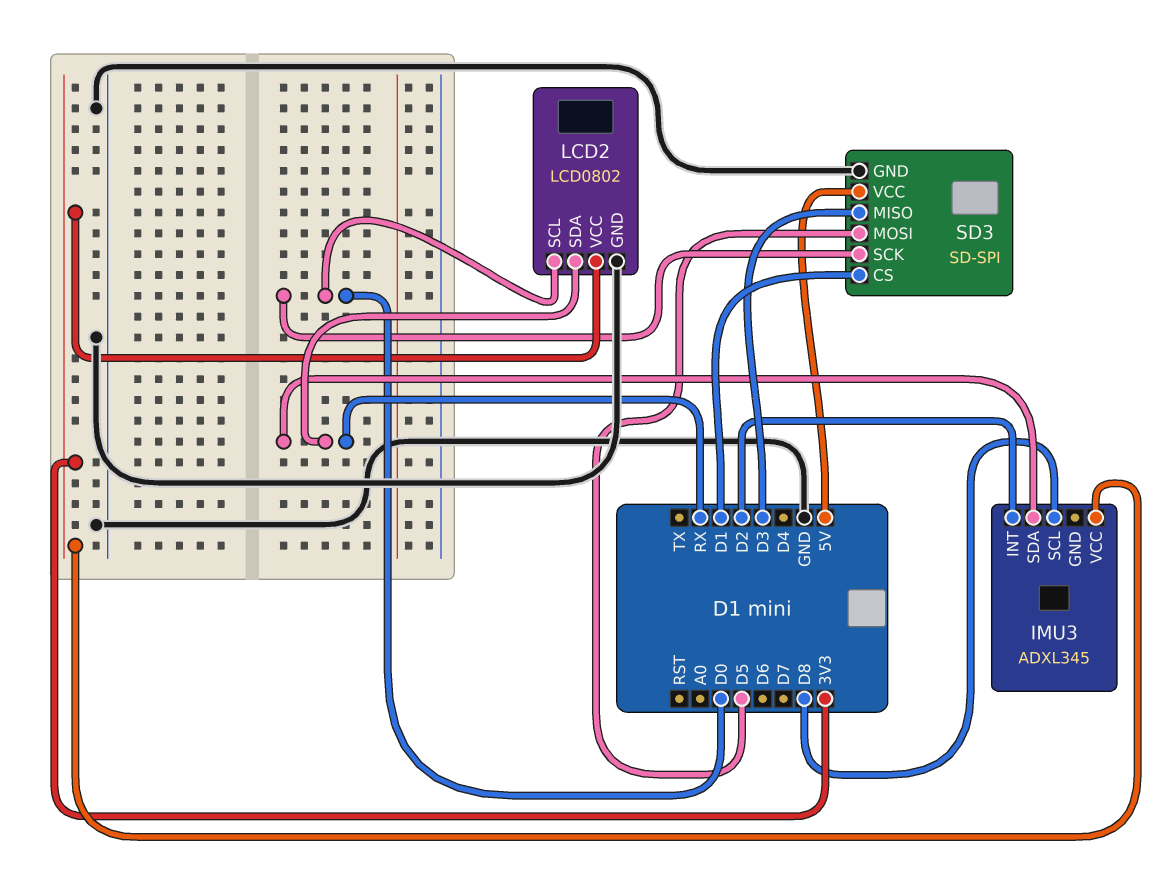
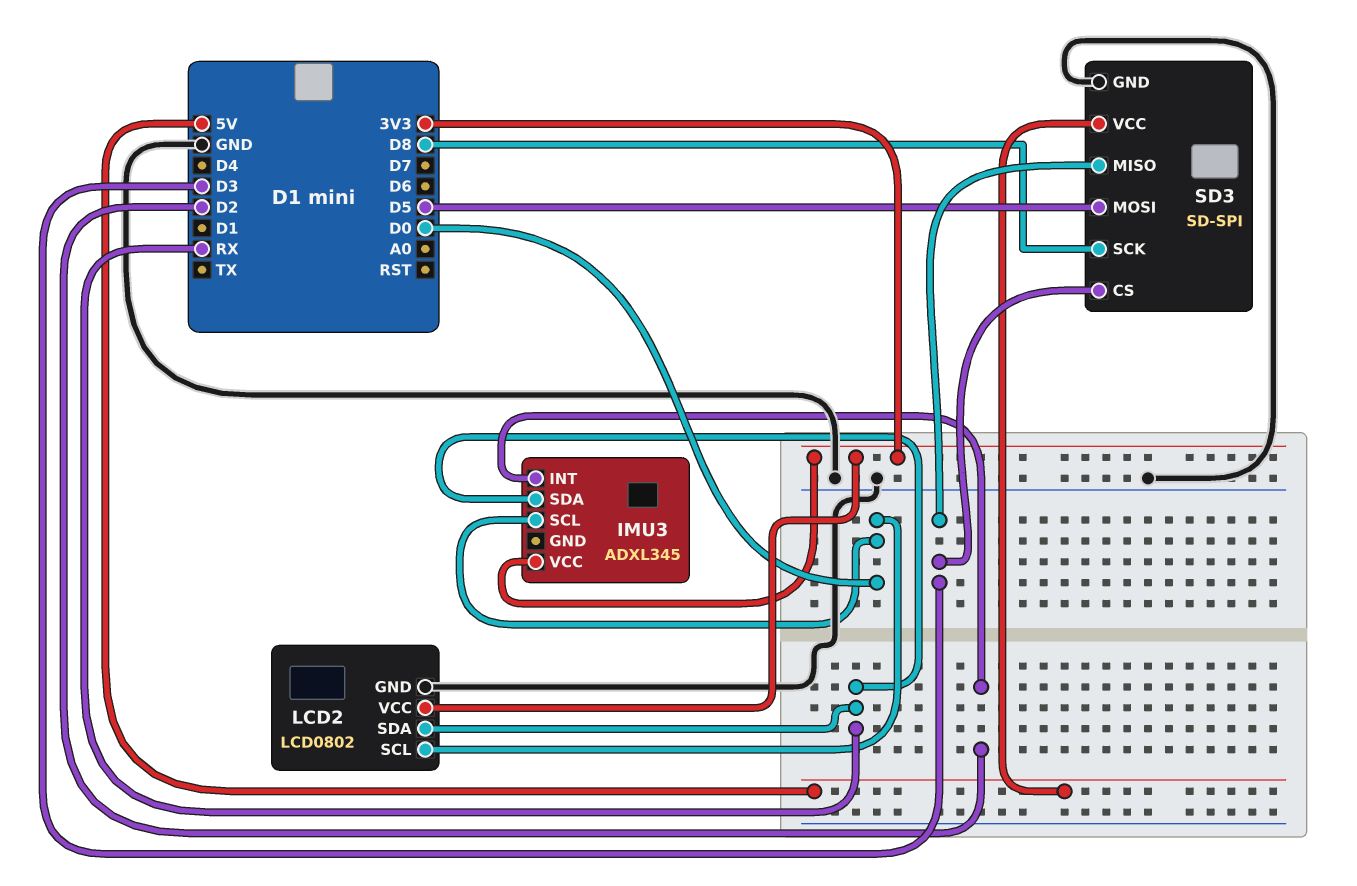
IMU3 pin SCL: D8 -> D0
SD3 pin CS: D1 -> D3
SD3 pin SCK: D0 -> D8

